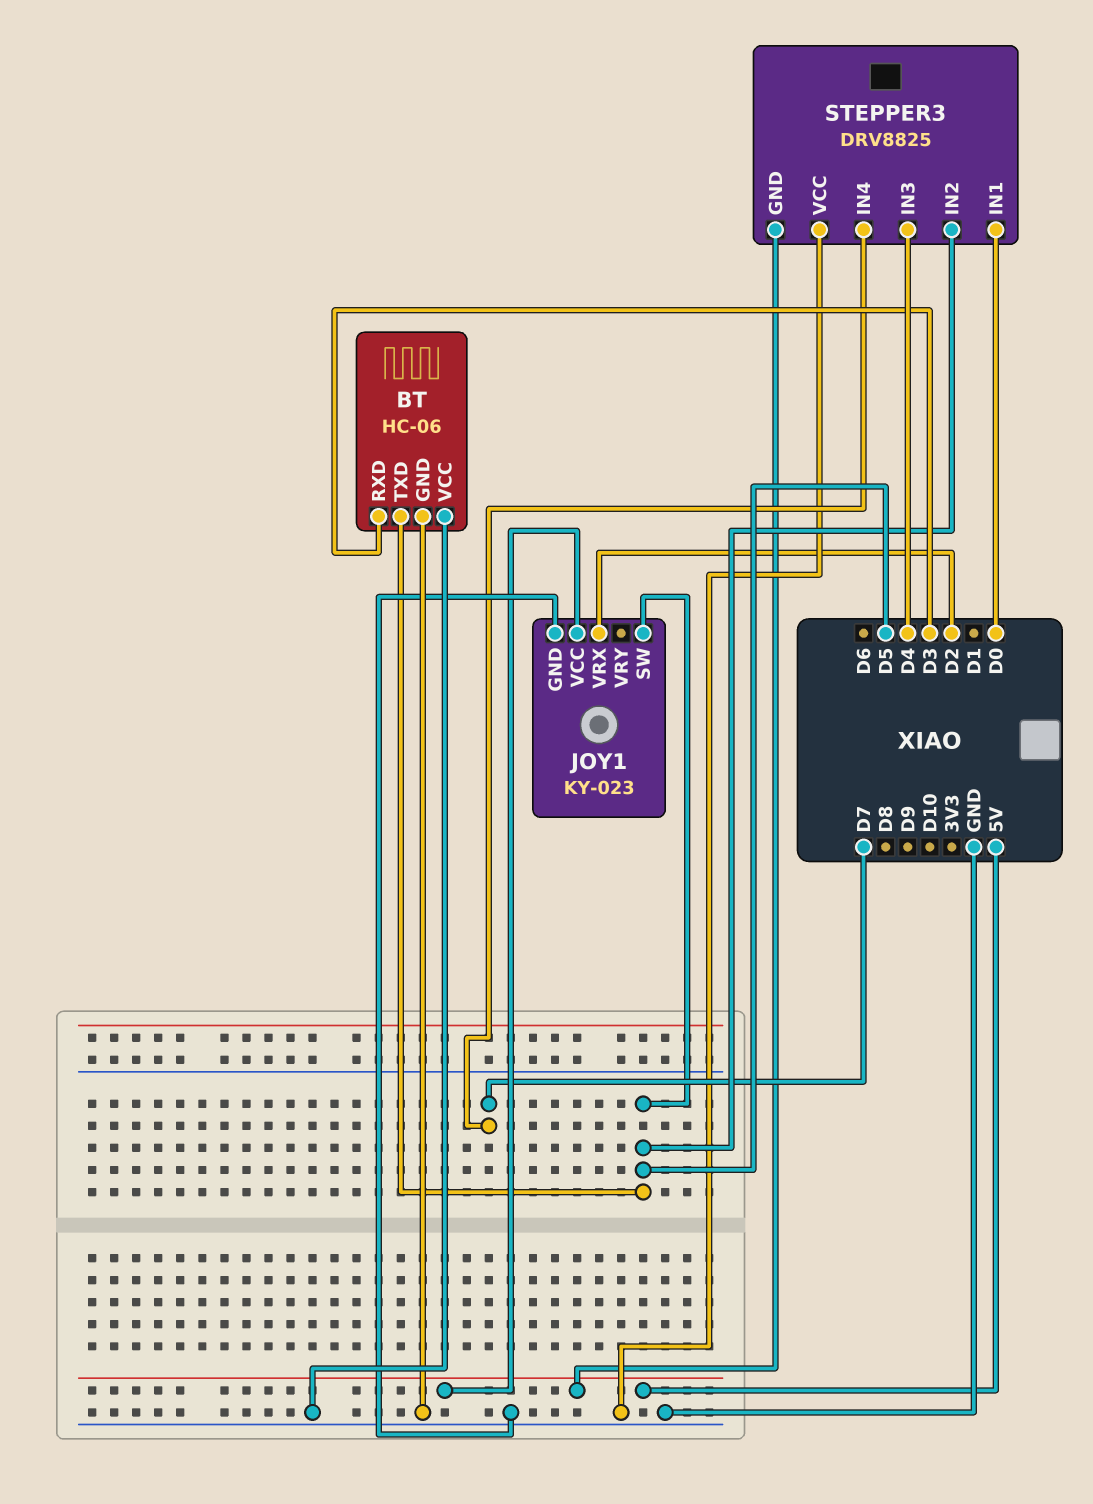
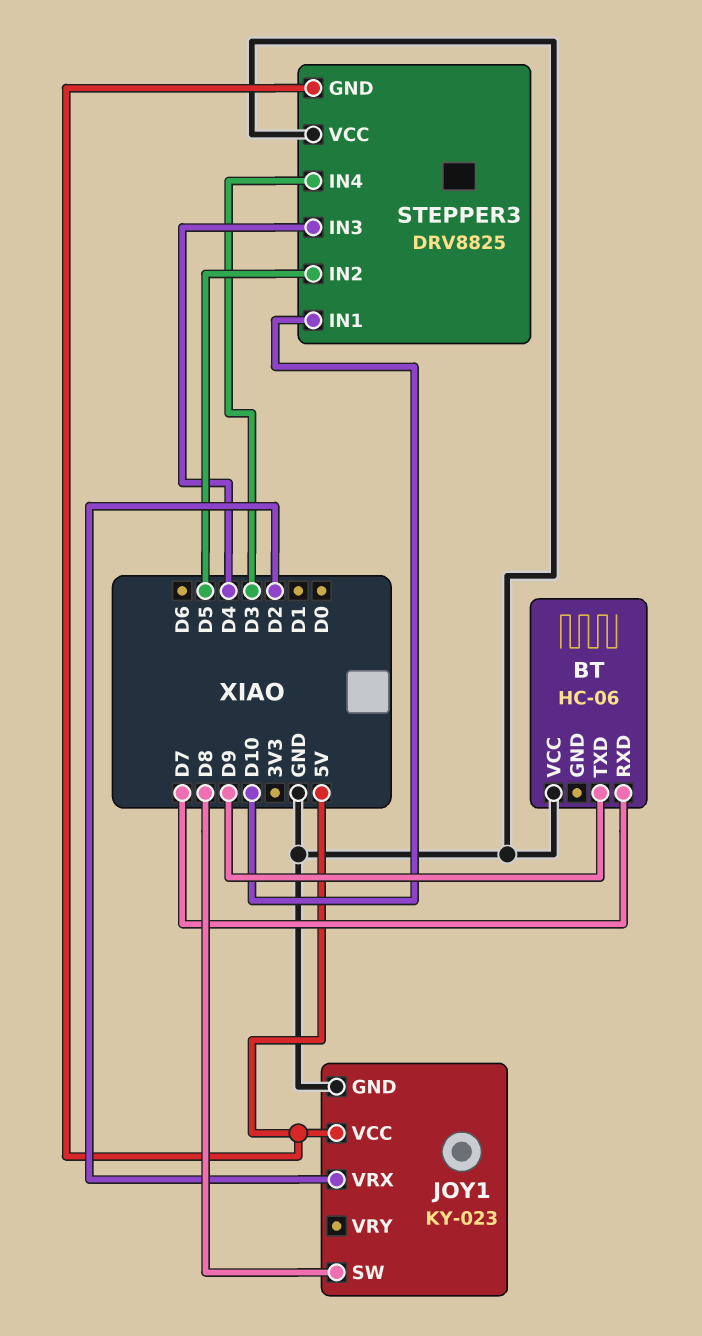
BT pin GND: GND -> none
BT pin RXD: D3 -> D7
BT pin TXD: D5 -> D9
JOY1 pin SW: D5 -> D8
STEPPER3 pin IN1: D0 -> D10
STEPPER3 pin IN4: D7 -> D3

